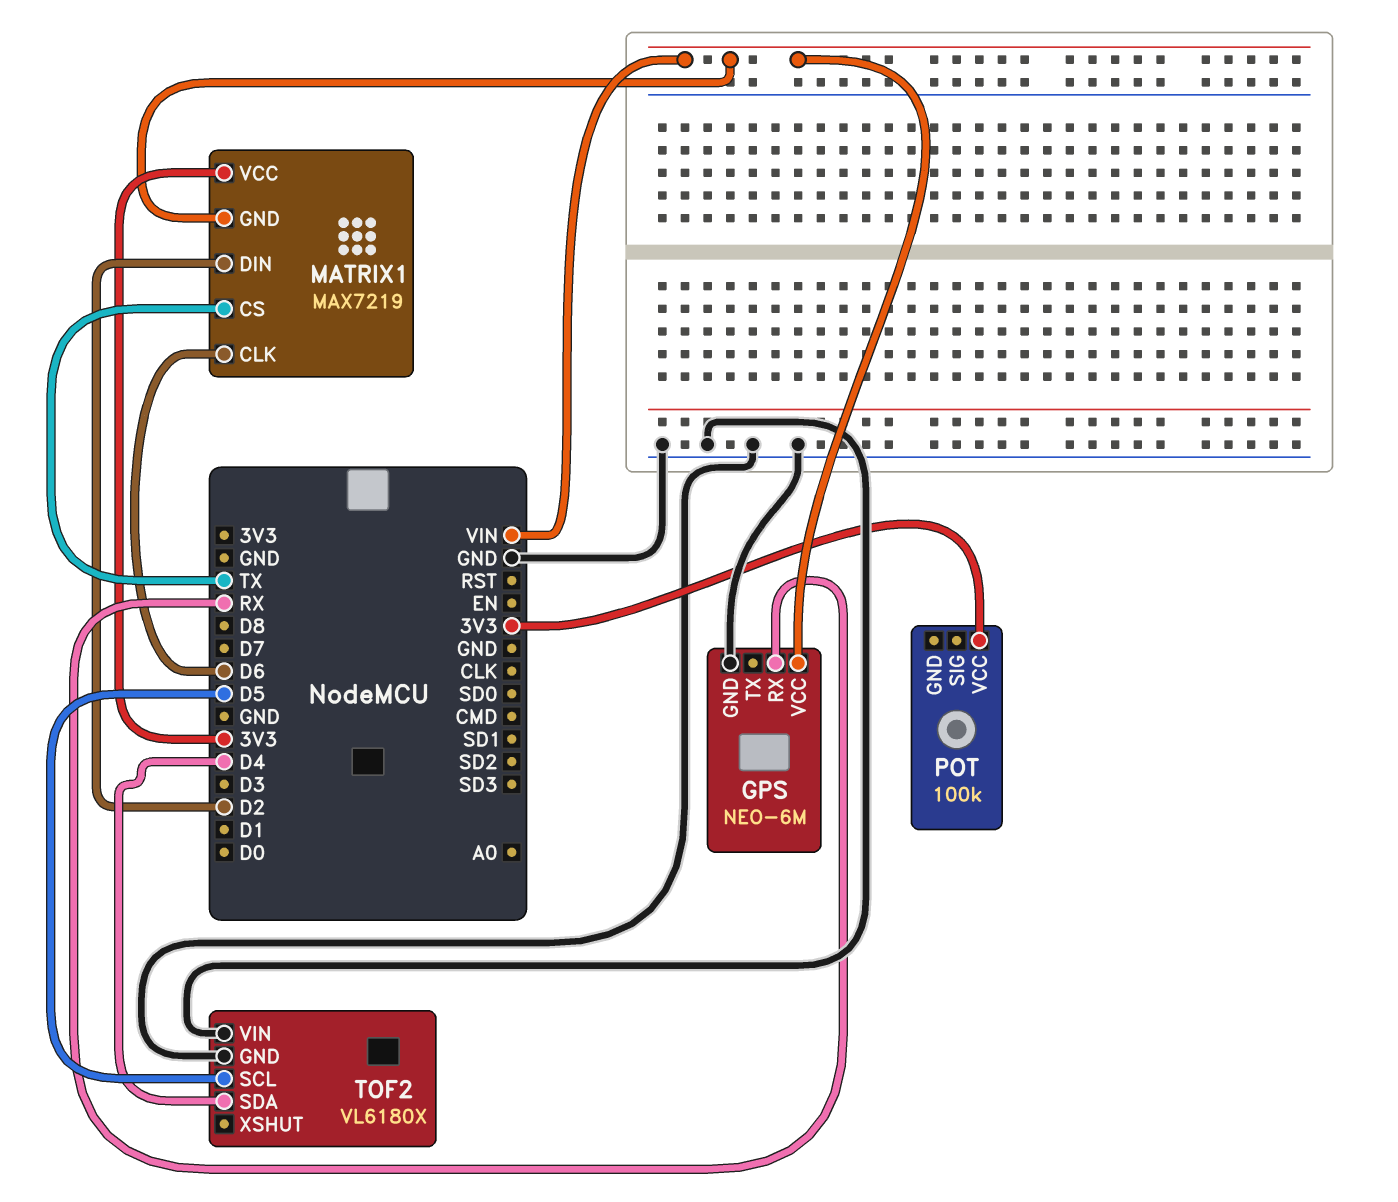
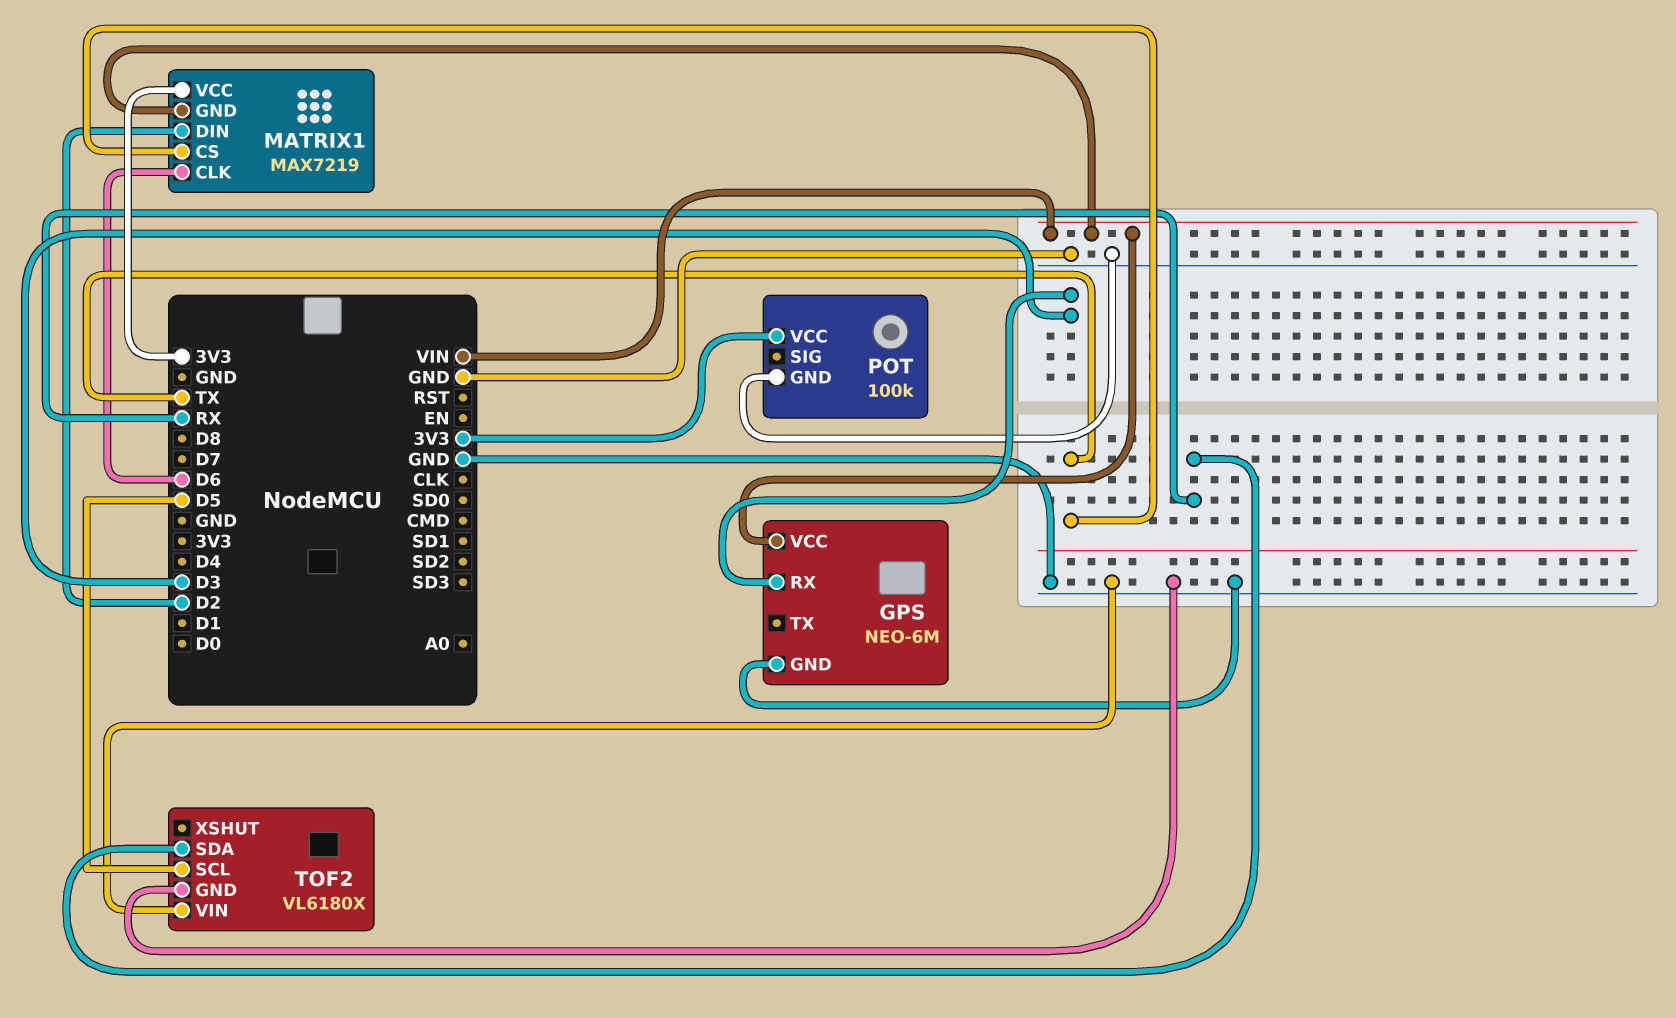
GPS pin RX: RX -> D3
POT pin GND: none -> GND
TOF2 pin SDA: D4 -> RX

